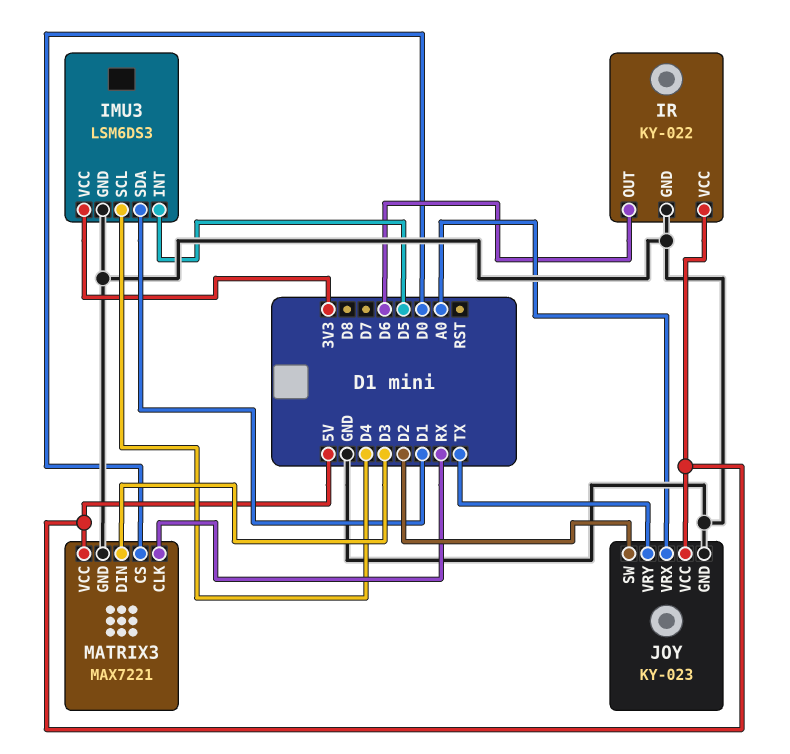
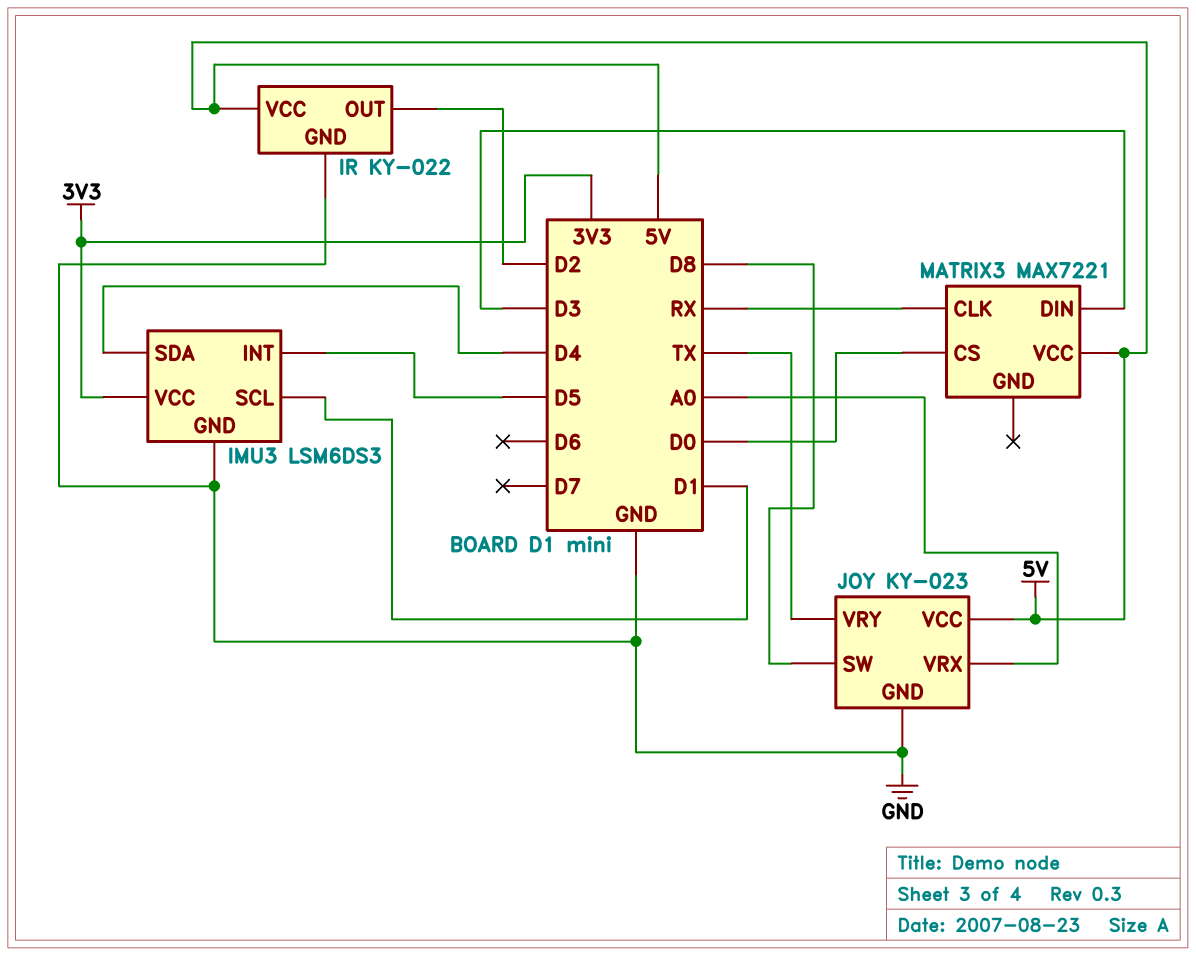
IMU3 pin SCL: D4 -> D1
IMU3 pin SDA: D1 -> D4
IR pin OUT: D6 -> D2
JOY pin SW: D2 -> D8
MATRIX3 pin GND: GND -> none

